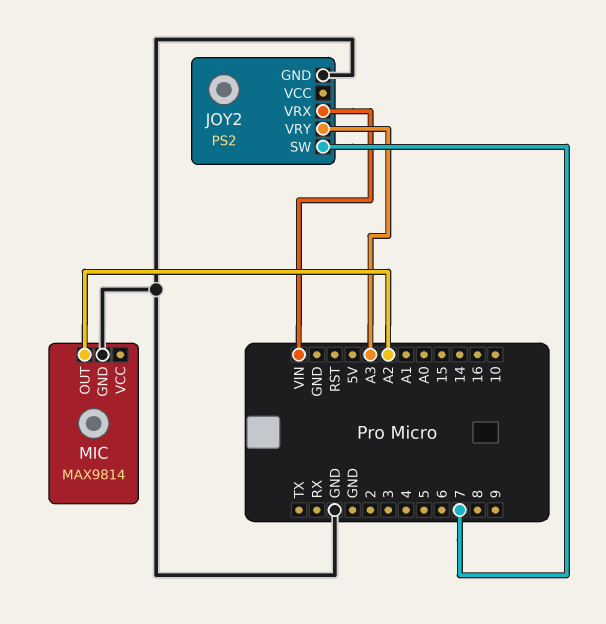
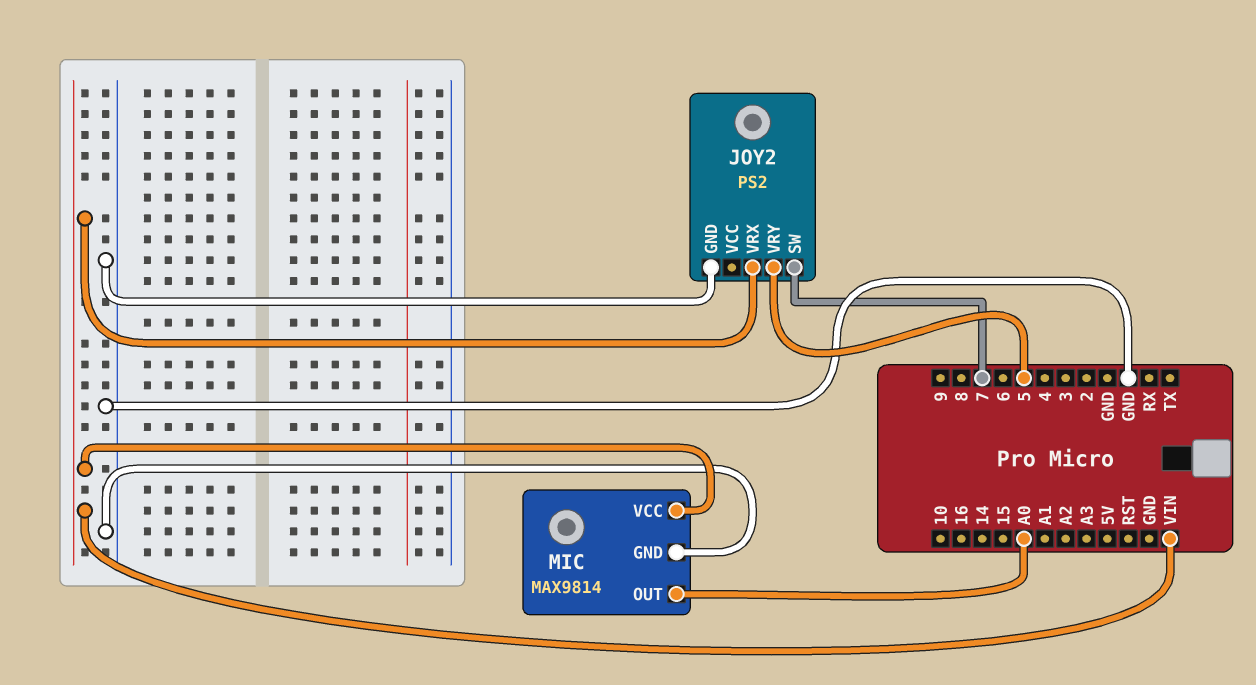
JOY2 pin VRY: A3 -> 5
MIC pin OUT: A2 -> A0
MIC pin VCC: none -> VIN

